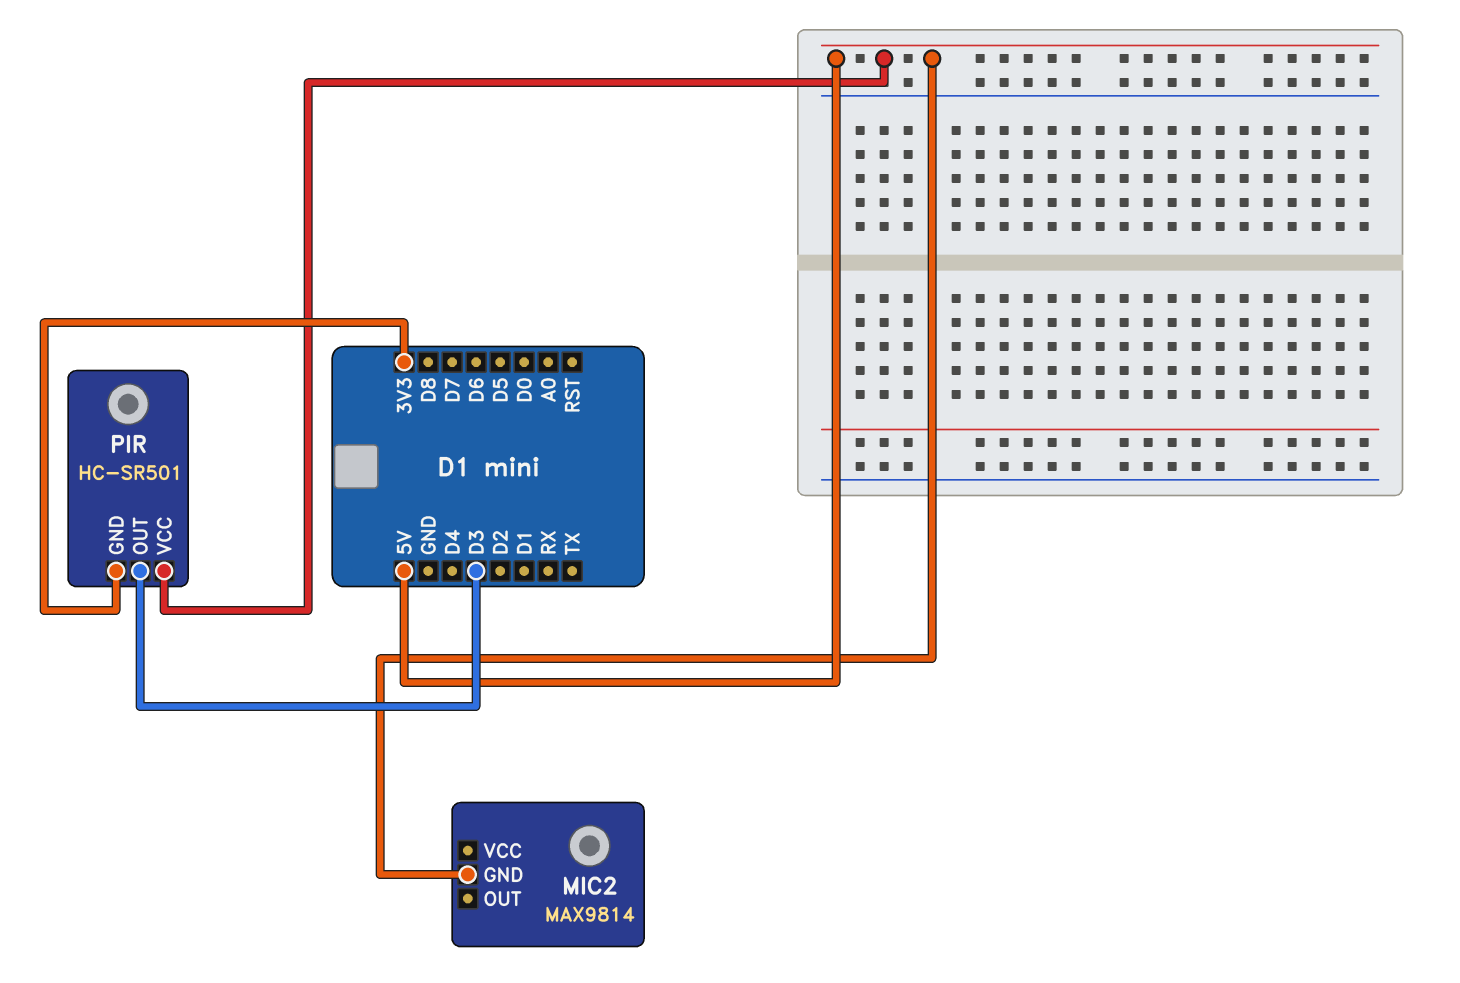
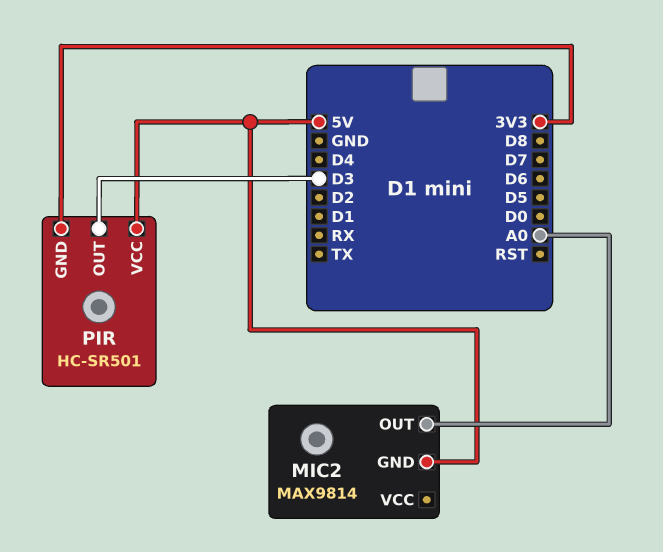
MIC2 pin OUT: none -> A0

